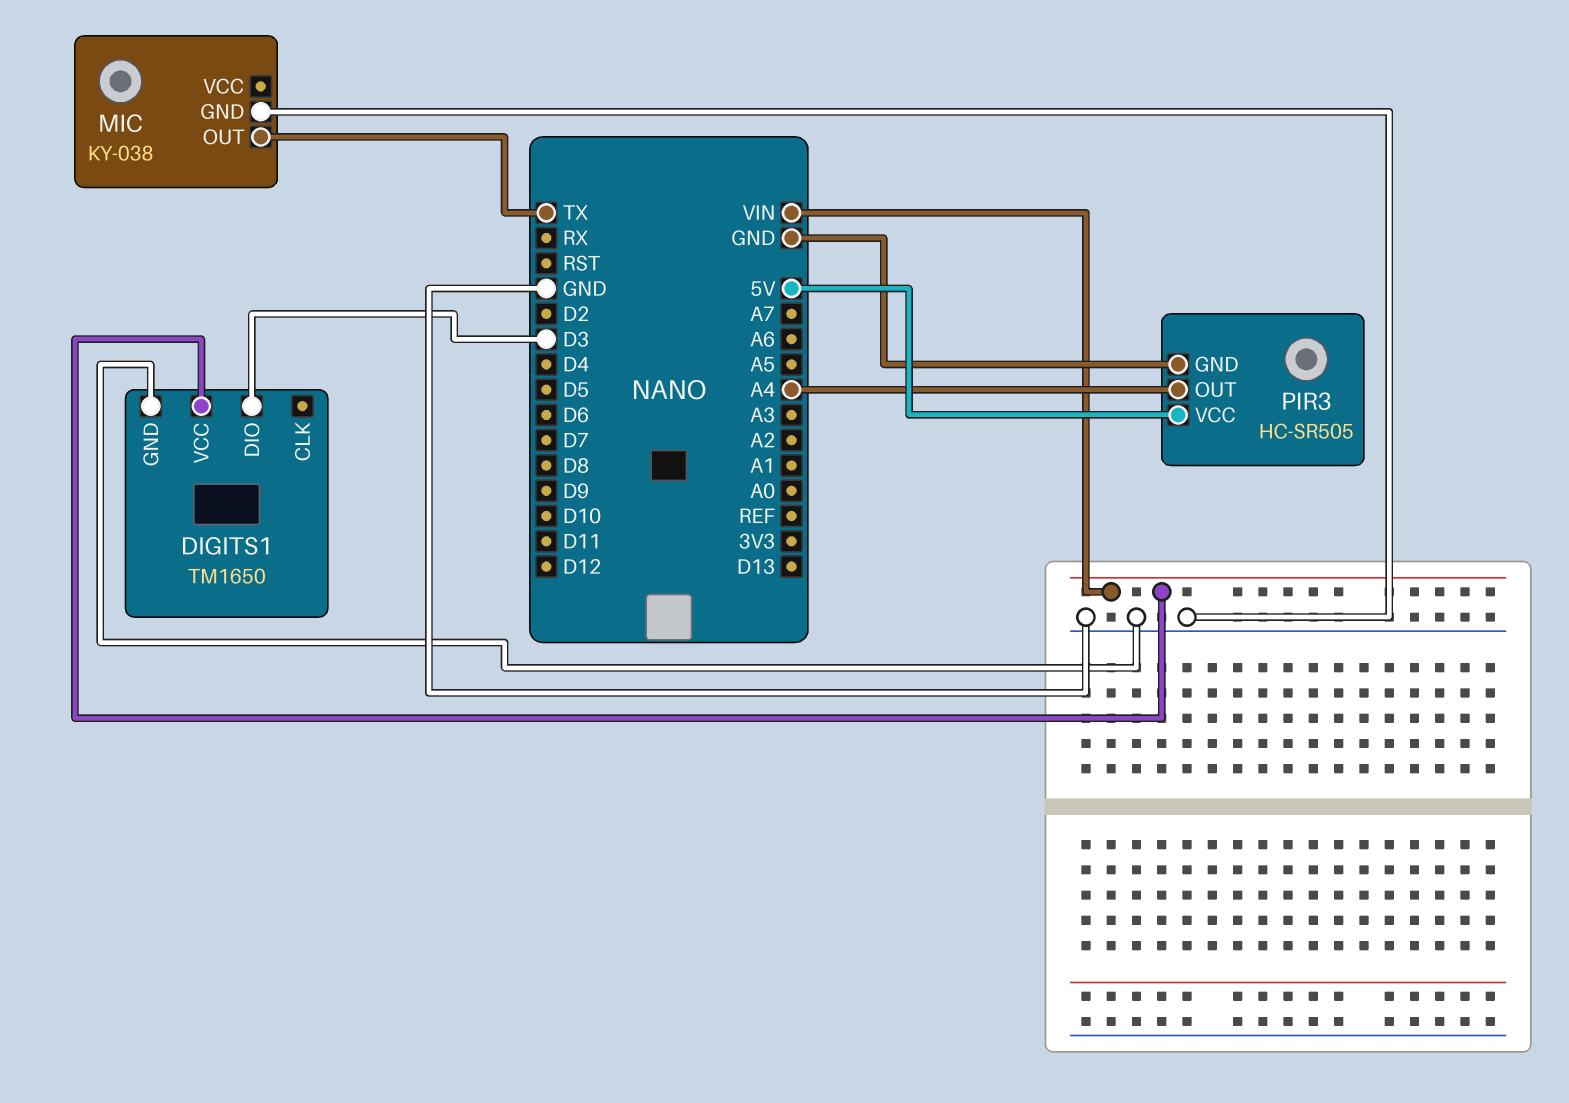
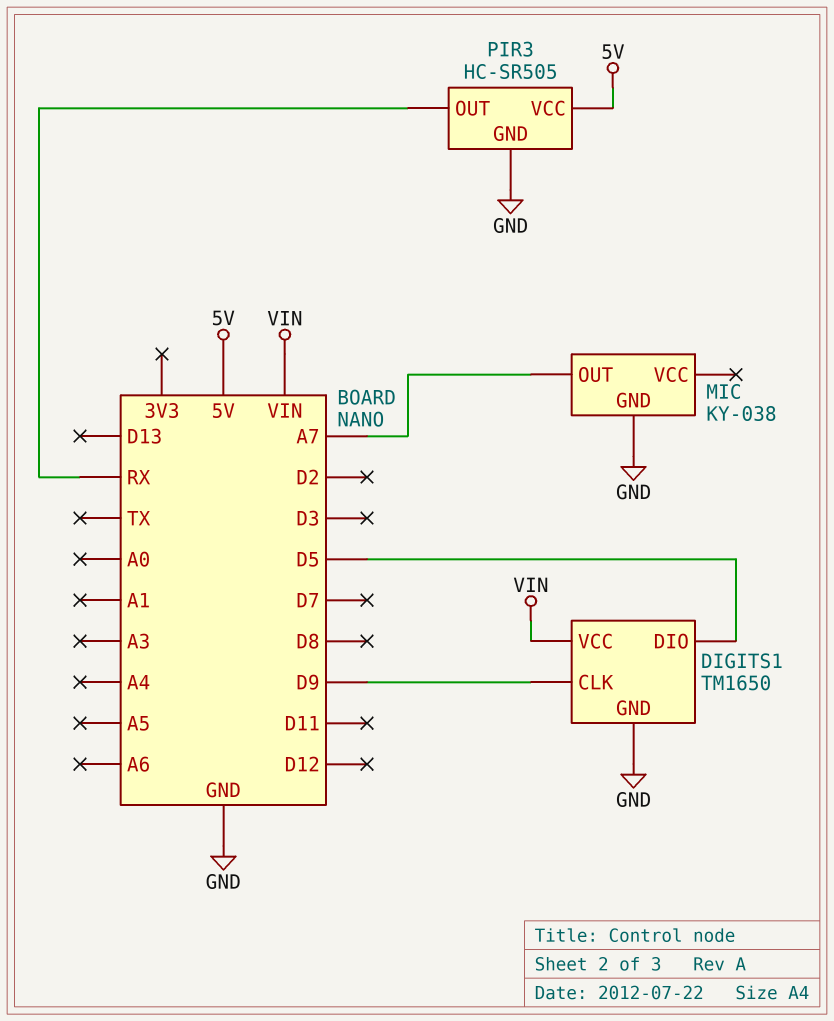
DIGITS1 pin CLK: none -> D9
DIGITS1 pin DIO: D3 -> D5
MIC pin OUT: TX -> A7
PIR3 pin OUT: A4 -> RX

